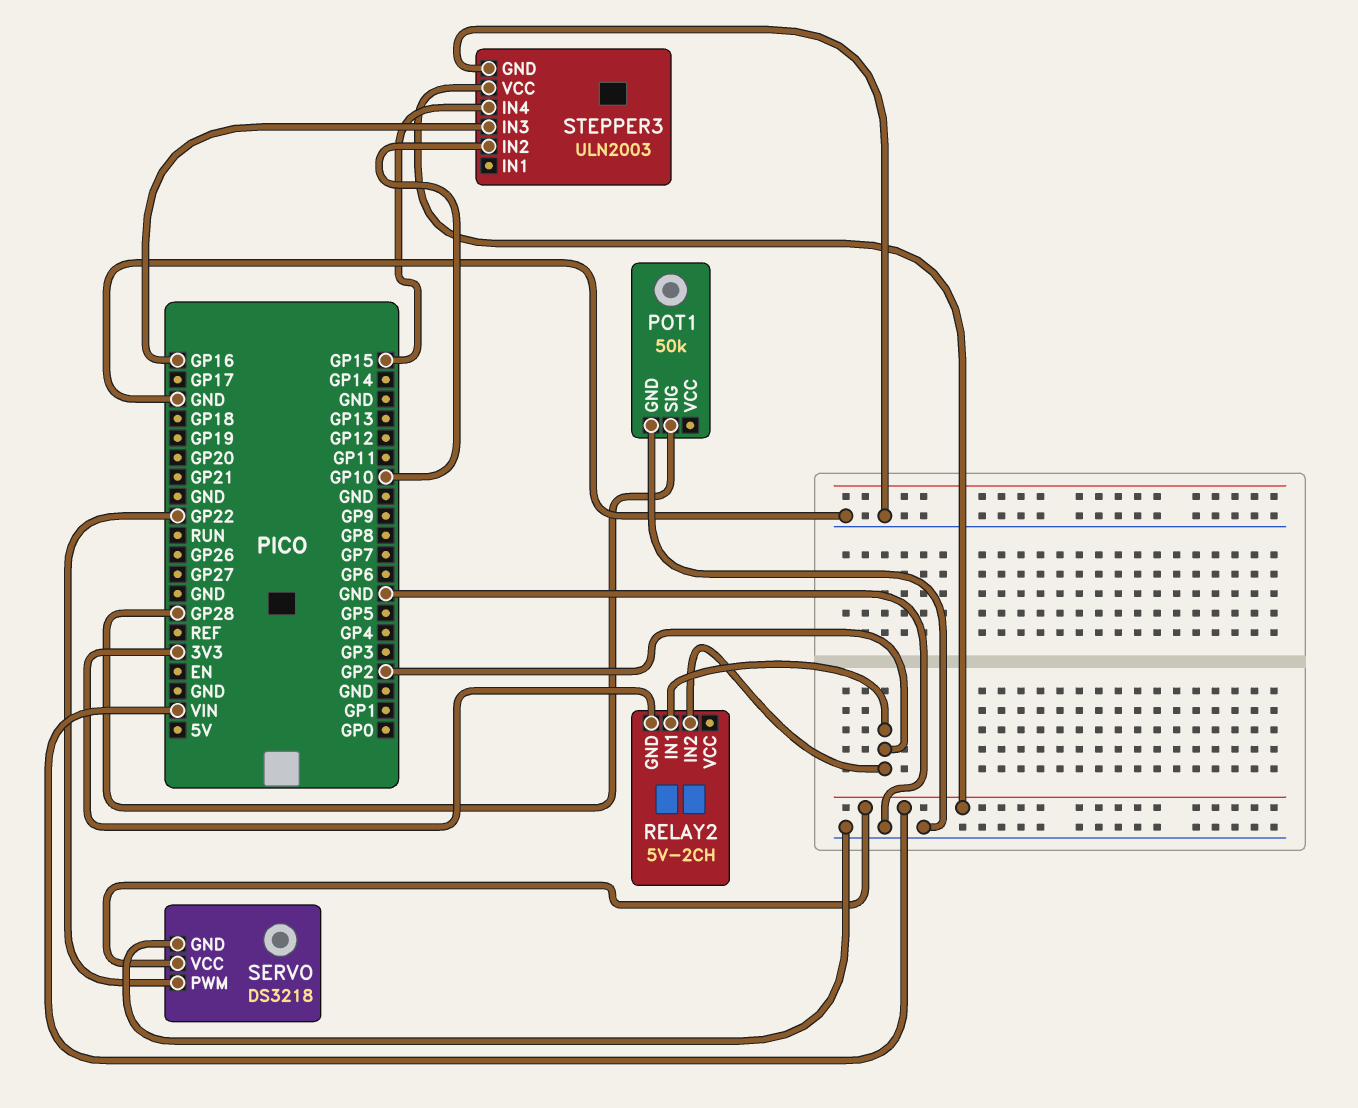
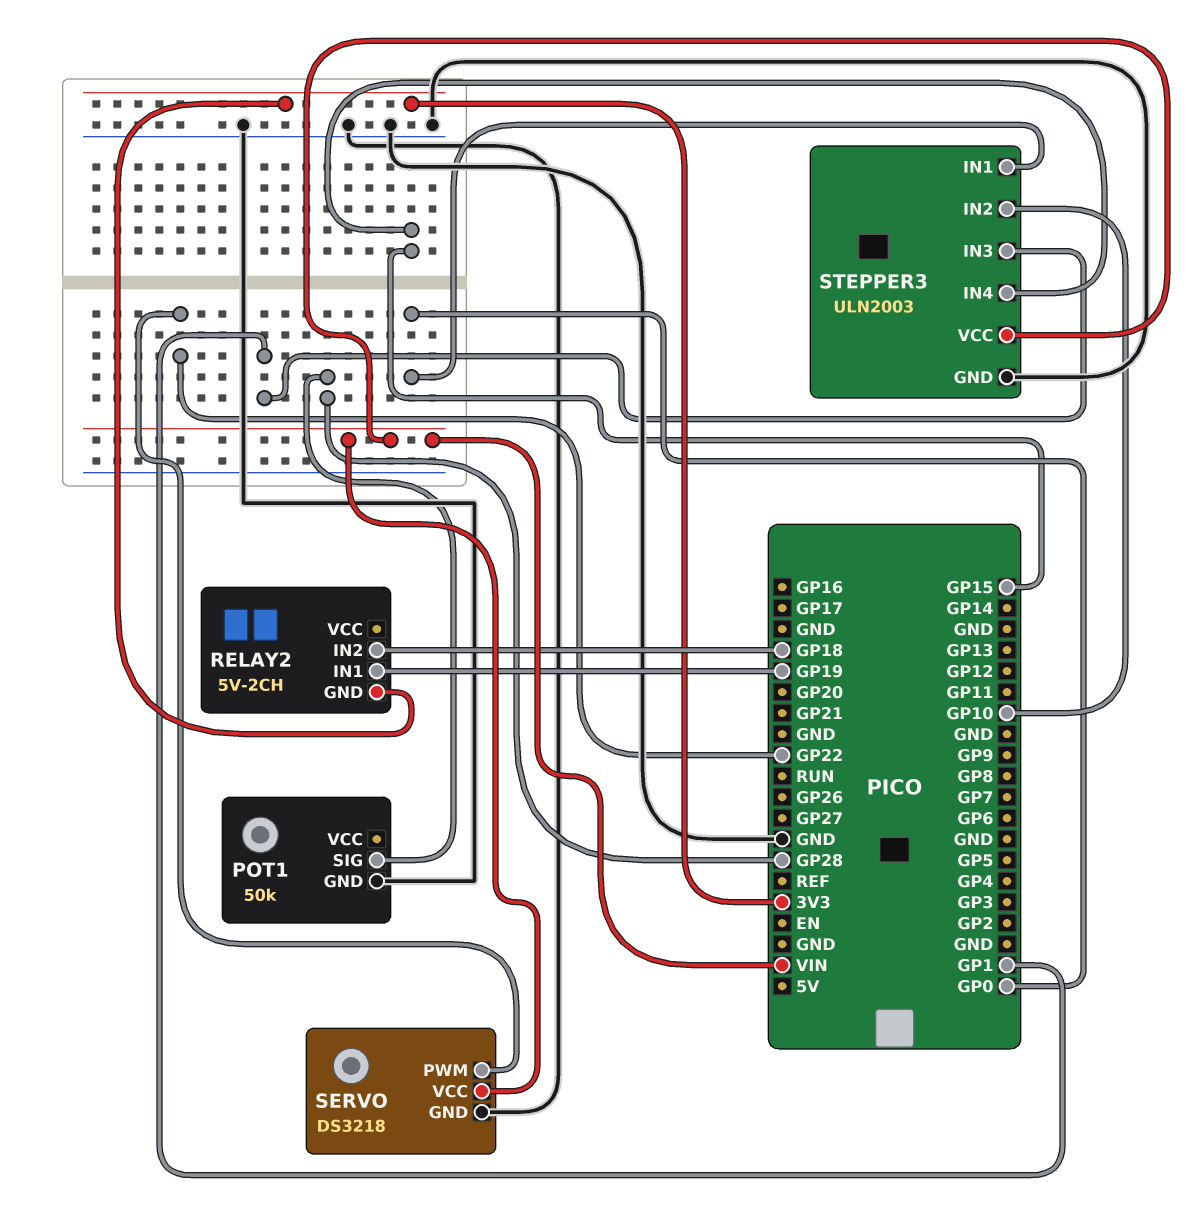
RELAY2 pin IN1: GP2 -> GP19
RELAY2 pin IN2: GP2 -> GP18
STEPPER3 pin IN1: none -> GP0
STEPPER3 pin IN3: GP16 -> GP1

